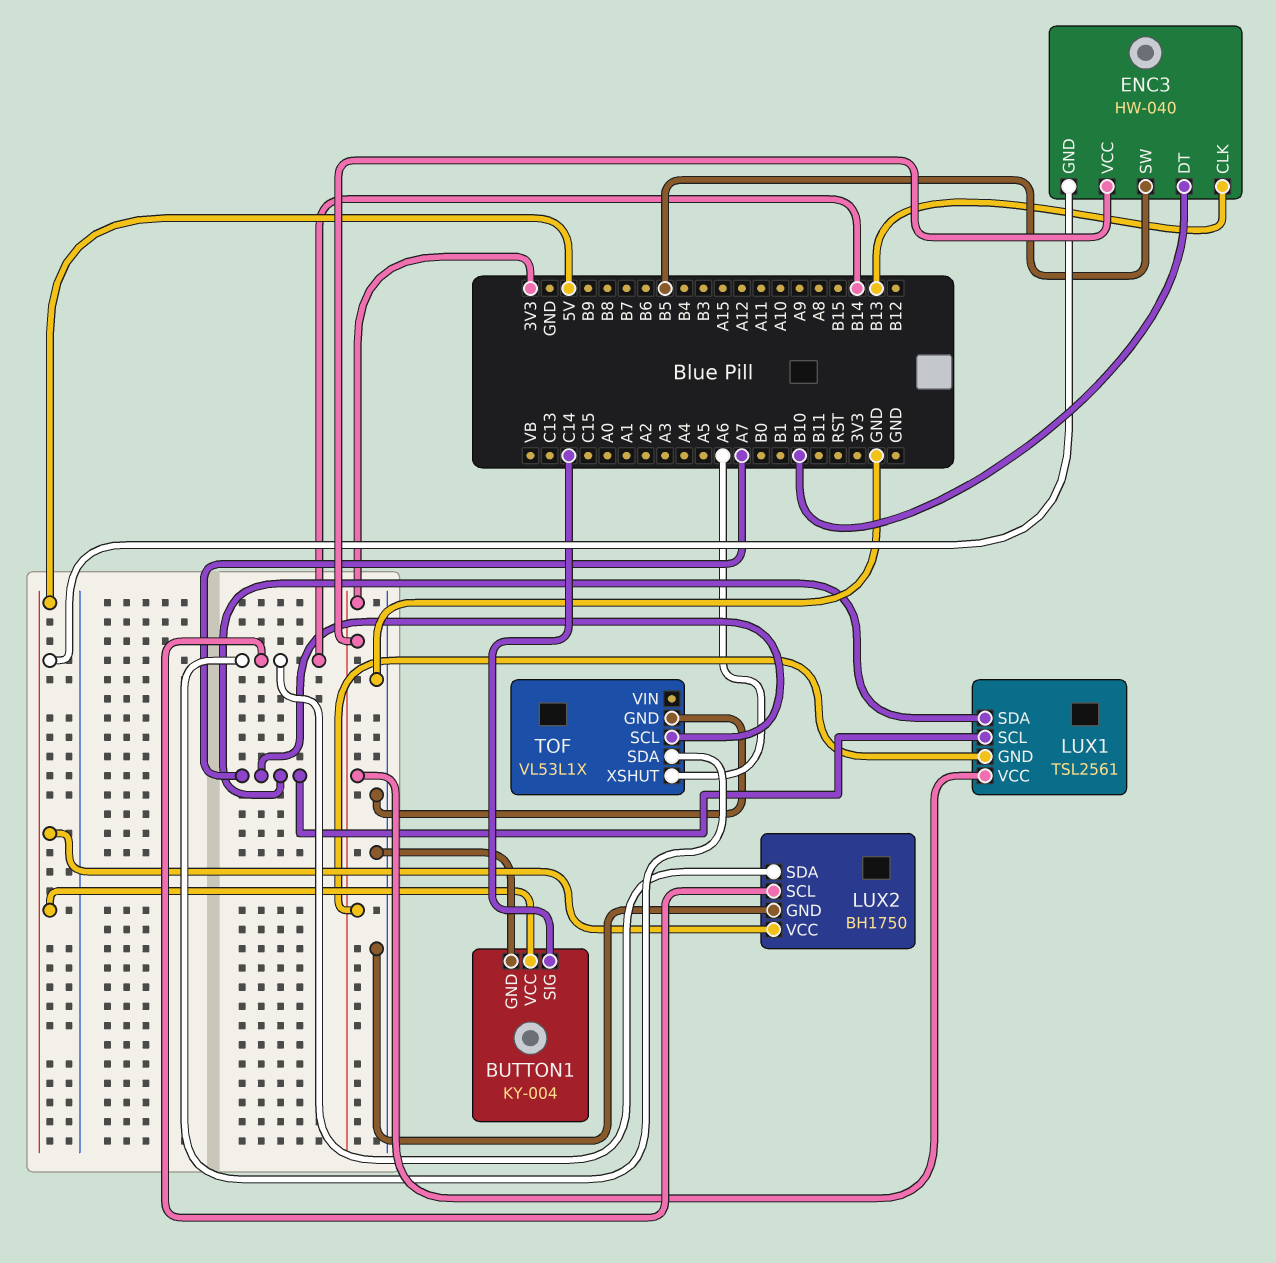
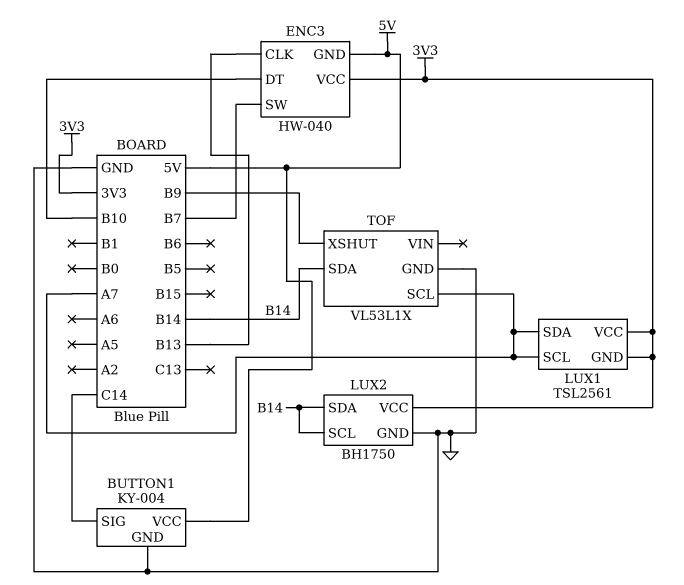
ENC3 pin SW: B5 -> B7
LUX2 pin VCC: 5V -> 3V3
TOF pin XSHUT: A6 -> B9

